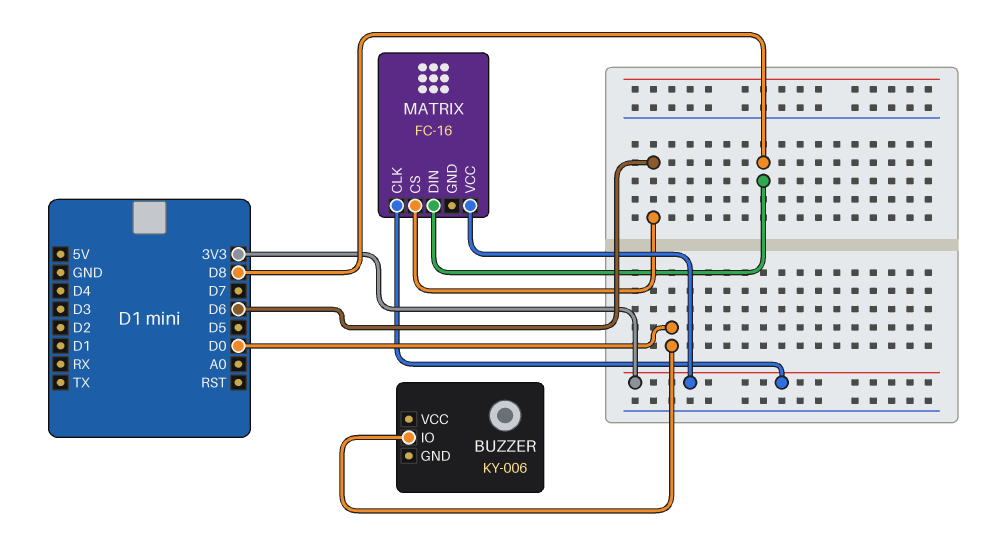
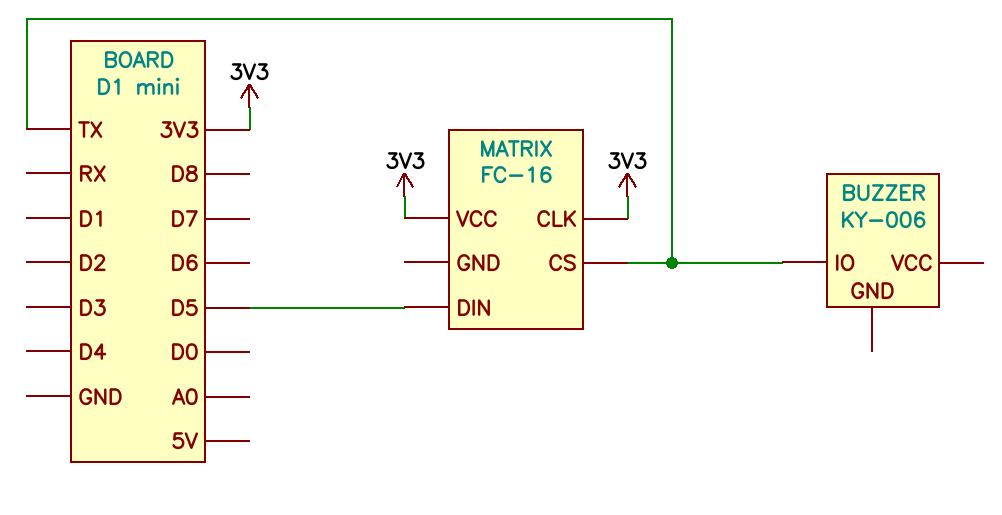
BUZZER pin IO: D0 -> TX
MATRIX pin CS: D6 -> TX
MATRIX pin DIN: D8 -> D5

